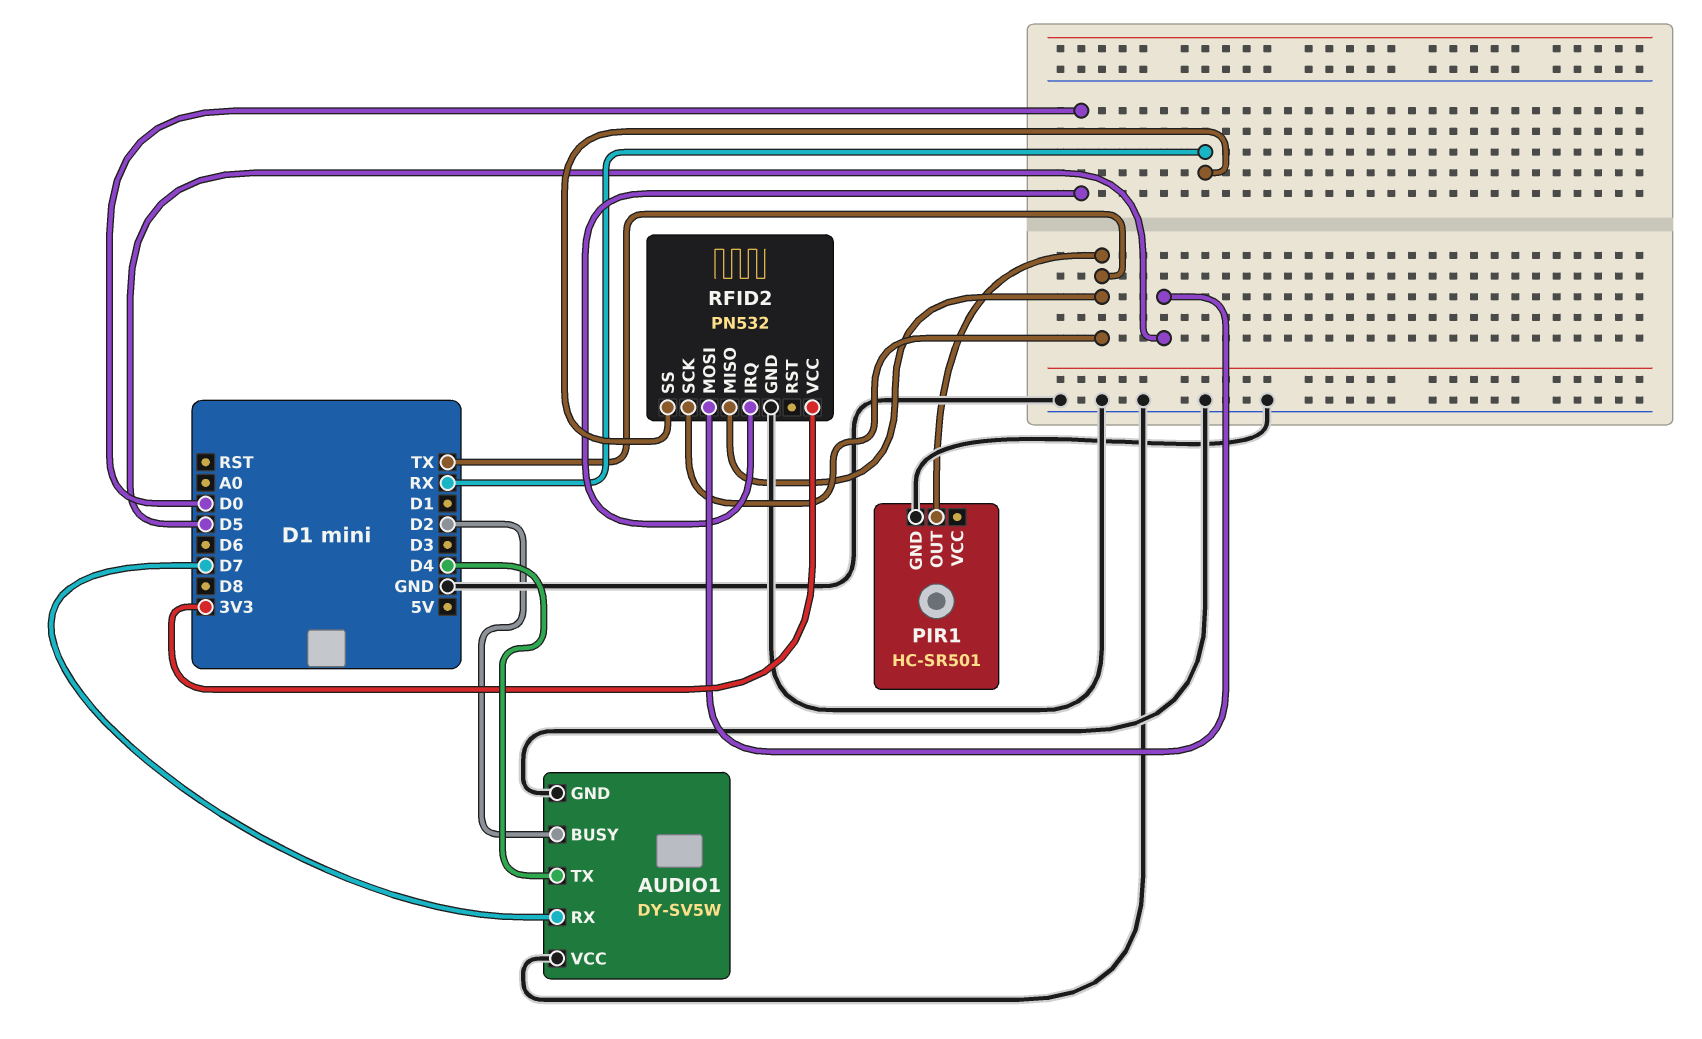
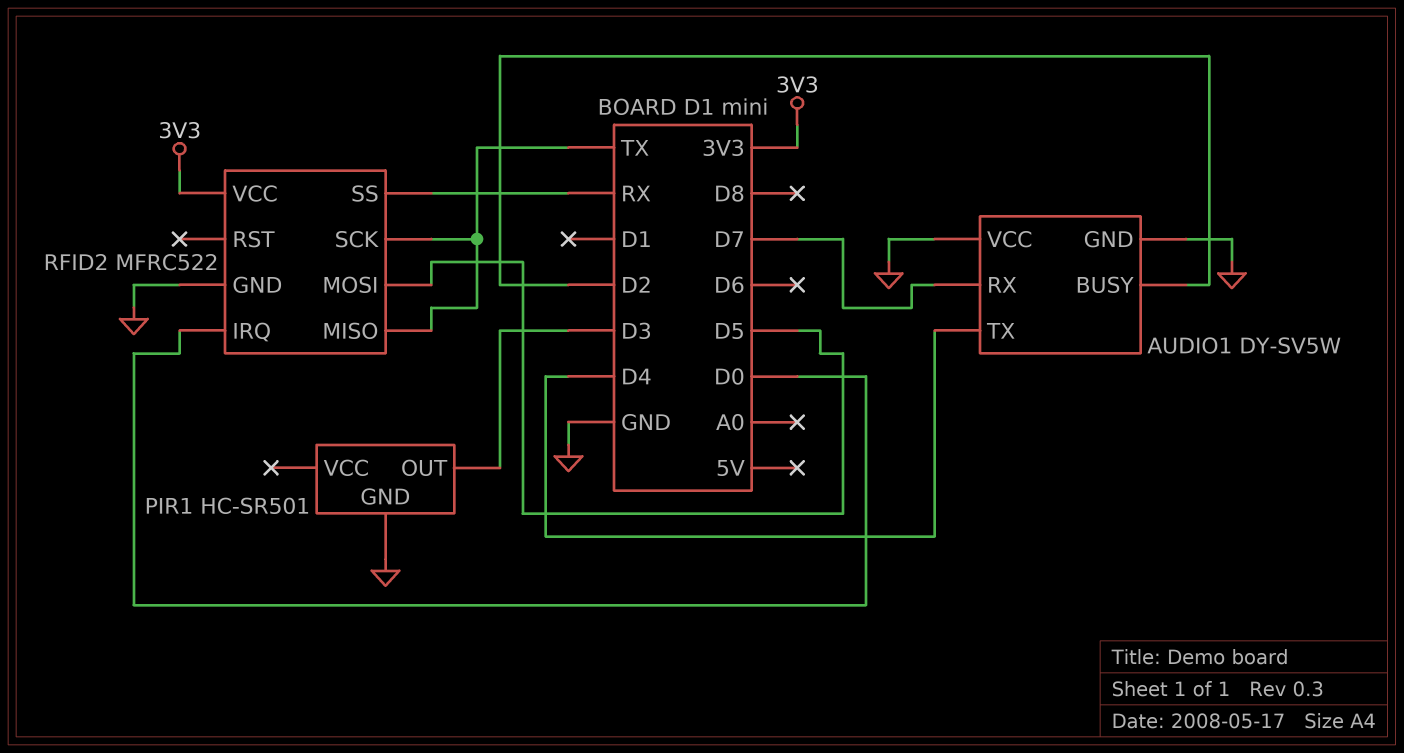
PIR1 pin OUT: TX -> D3
RFID2: PN532 -> MFRC522

